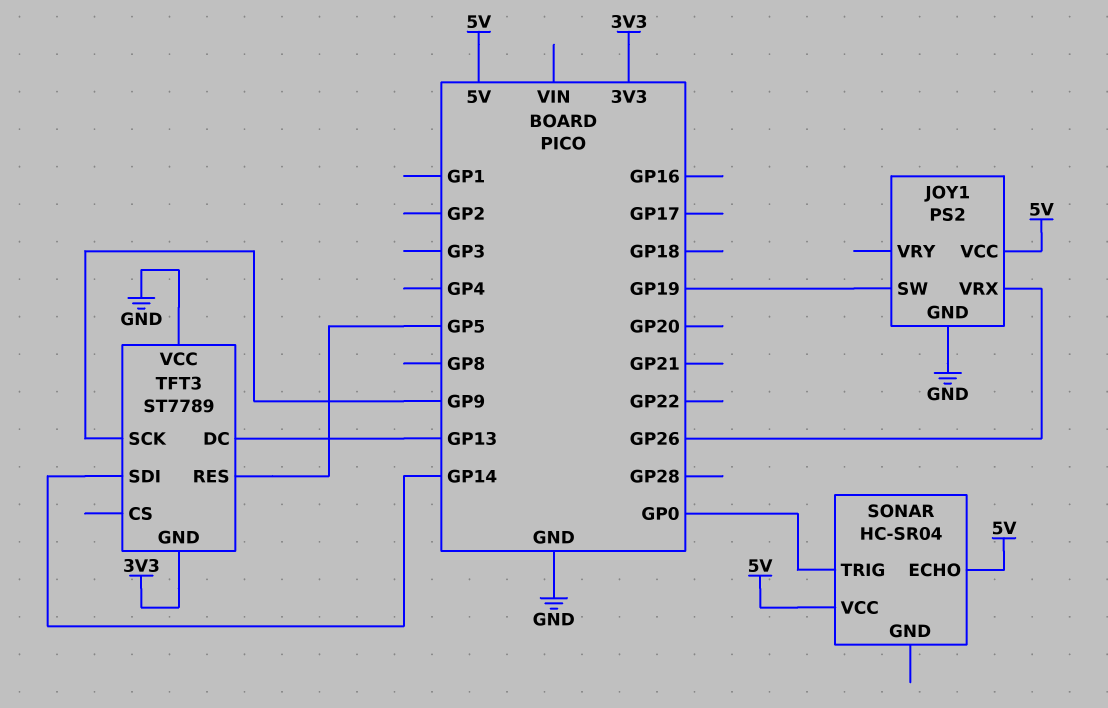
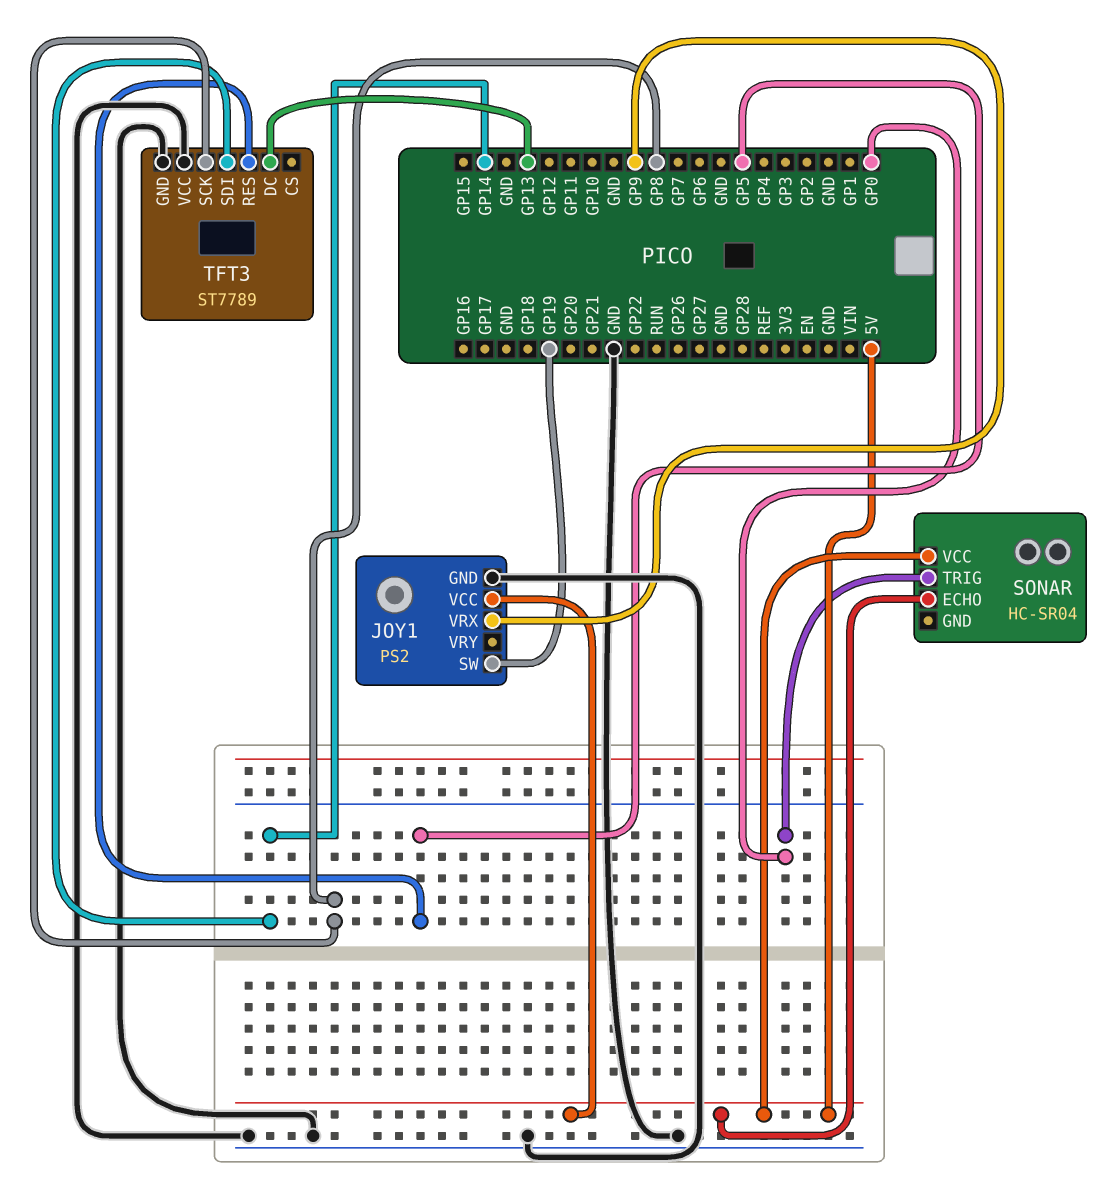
JOY1 pin VRX: GP26 -> GP9
TFT3 pin GND: 3V3 -> GND
TFT3 pin SCK: GP9 -> GP8

